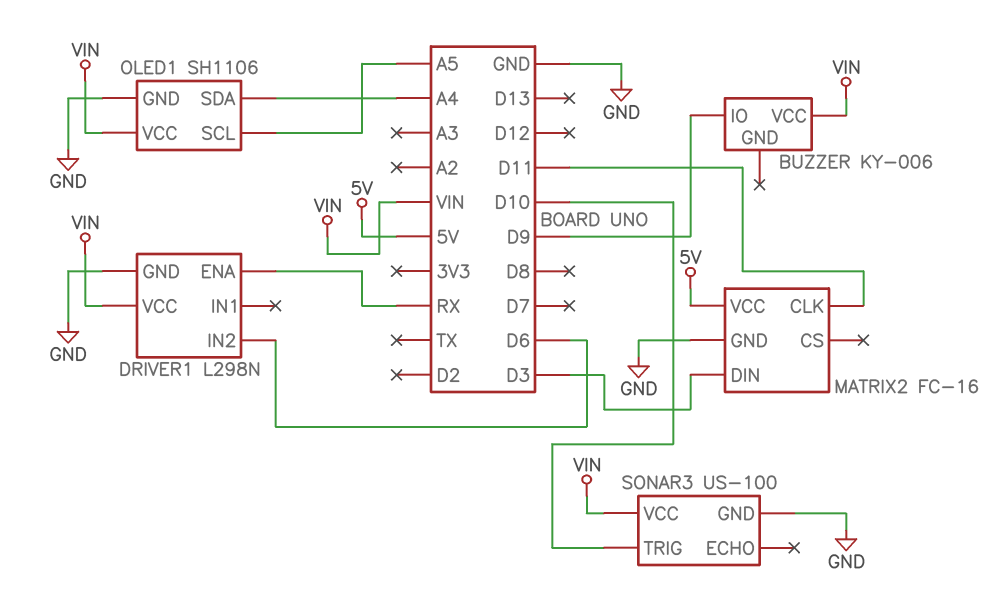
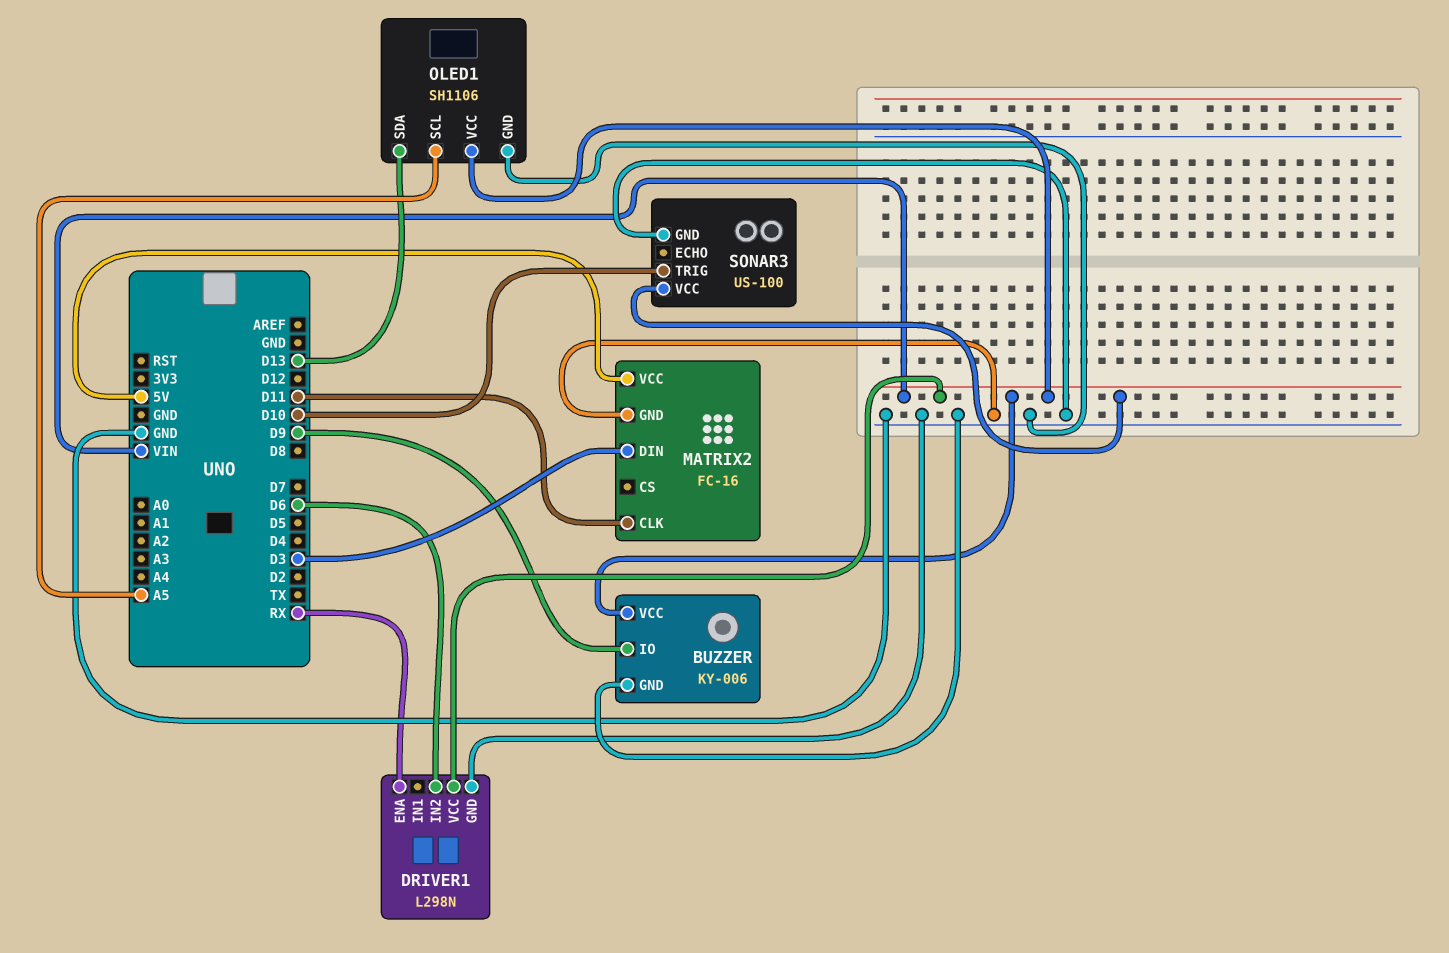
BUZZER pin GND: none -> GND
OLED1 pin SDA: A4 -> D13

